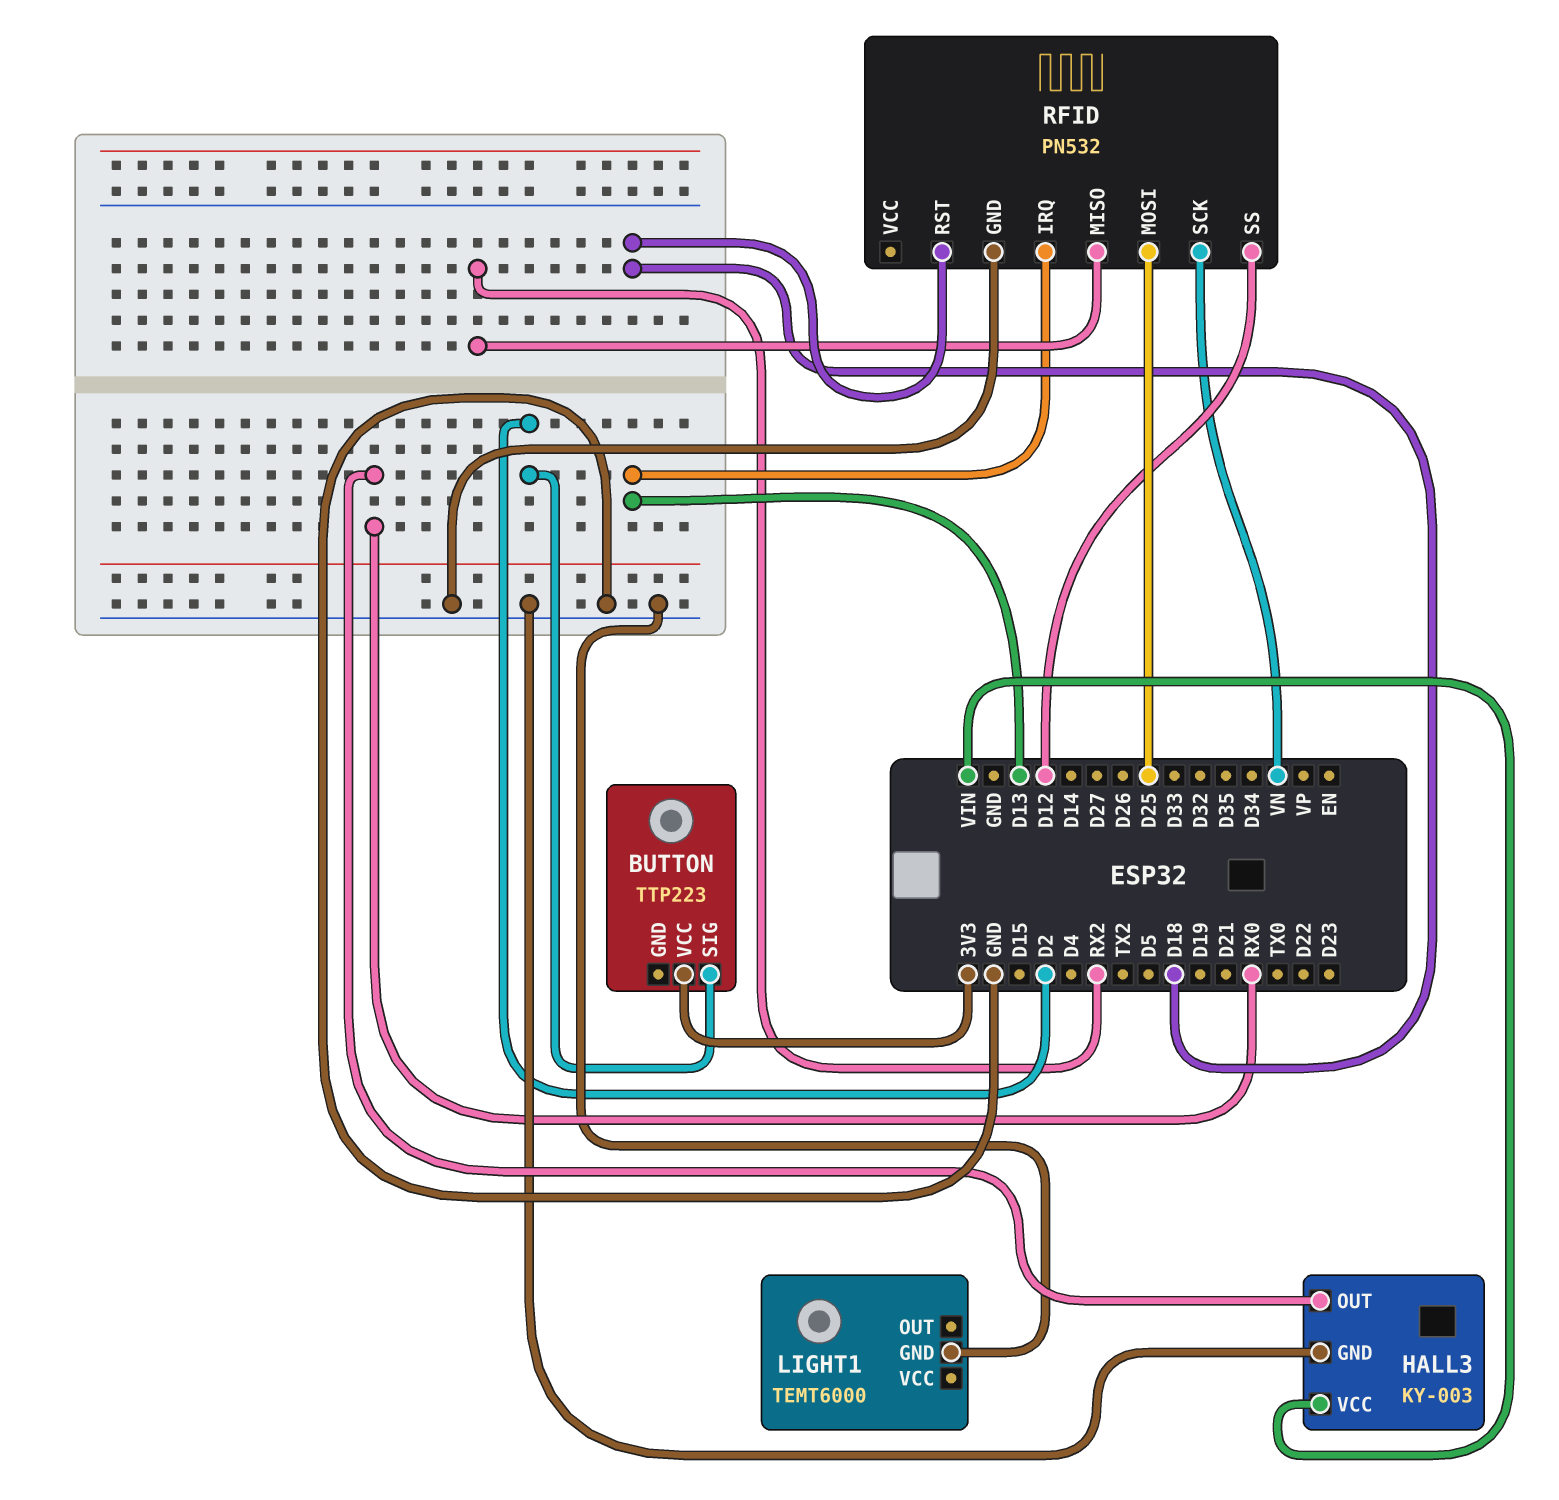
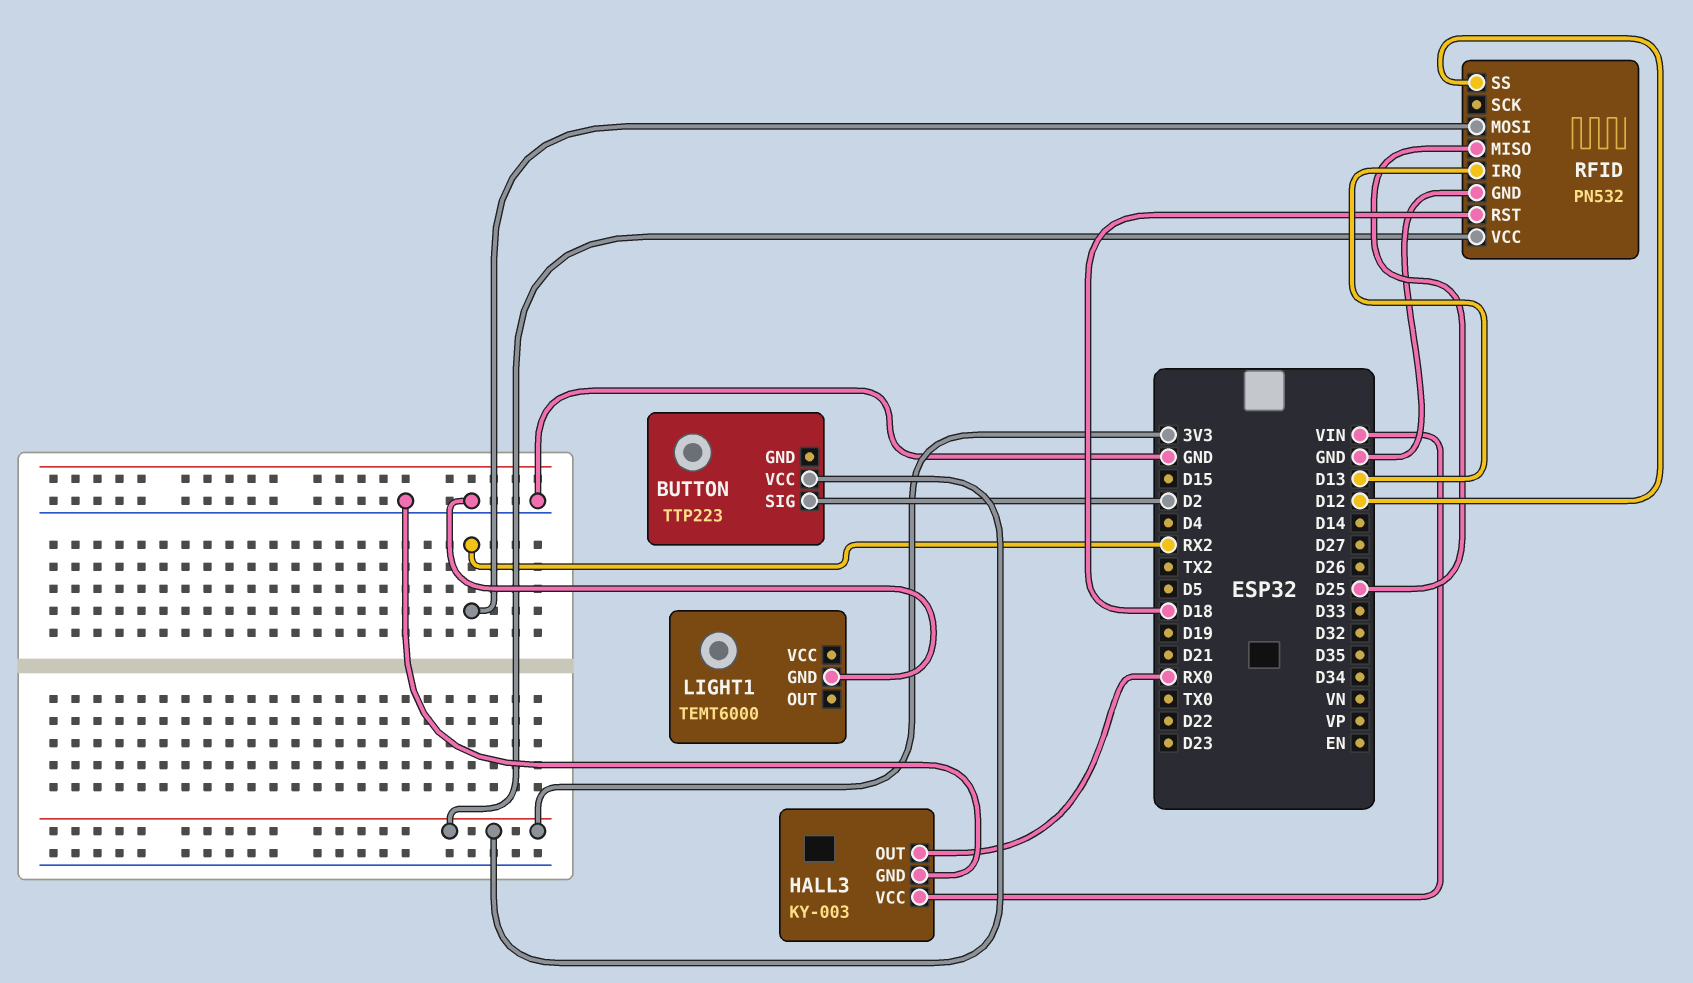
RFID pin MISO: RX2 -> D25
RFID pin MOSI: D25 -> RX2
RFID pin SCK: VN -> none
RFID pin VCC: none -> 3V3

